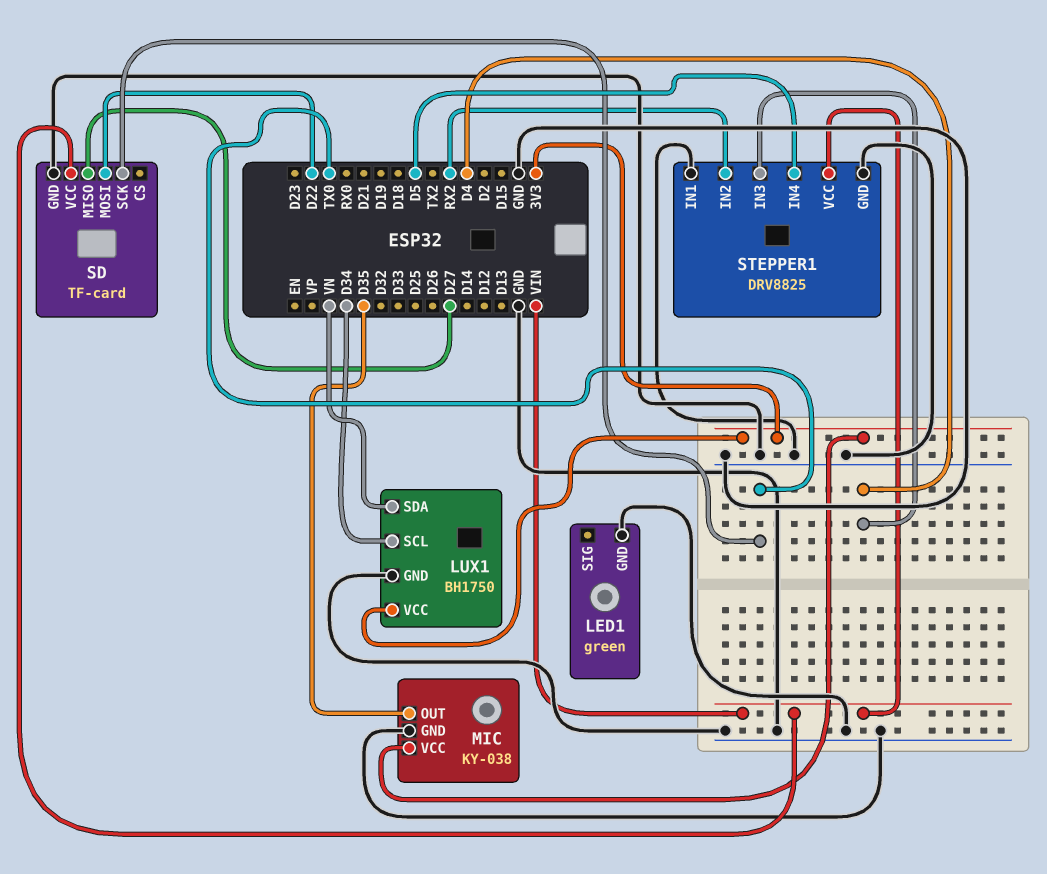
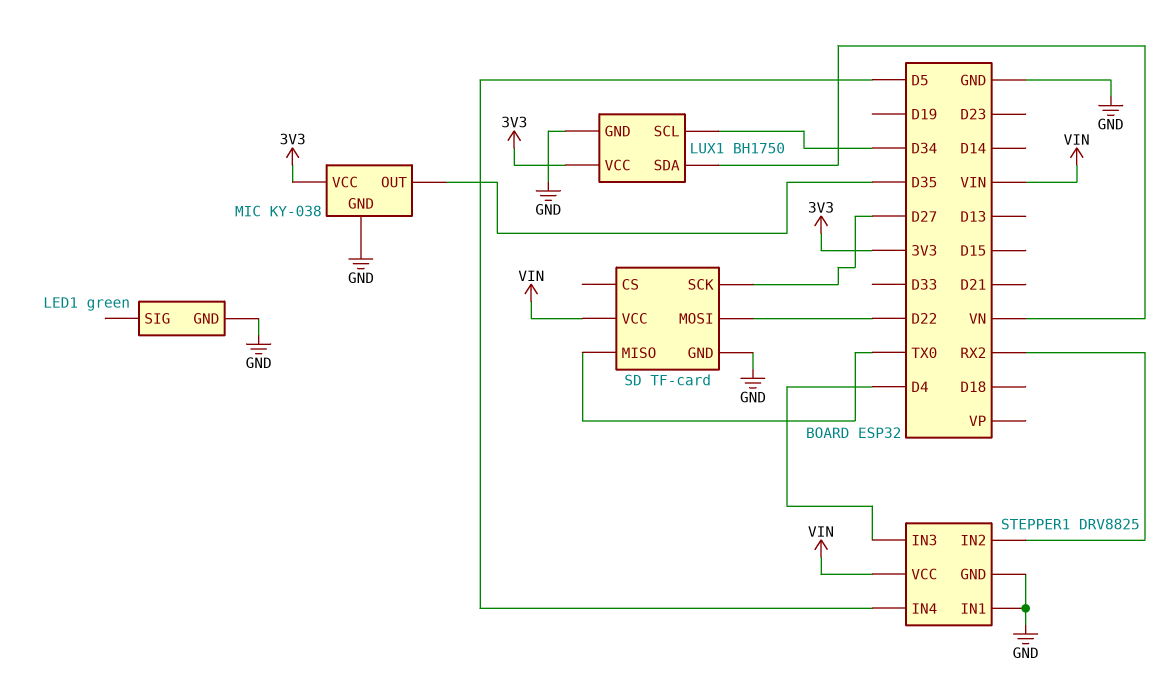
SD pin MISO: D27 -> TX0
SD pin SCK: TX0 -> D27

